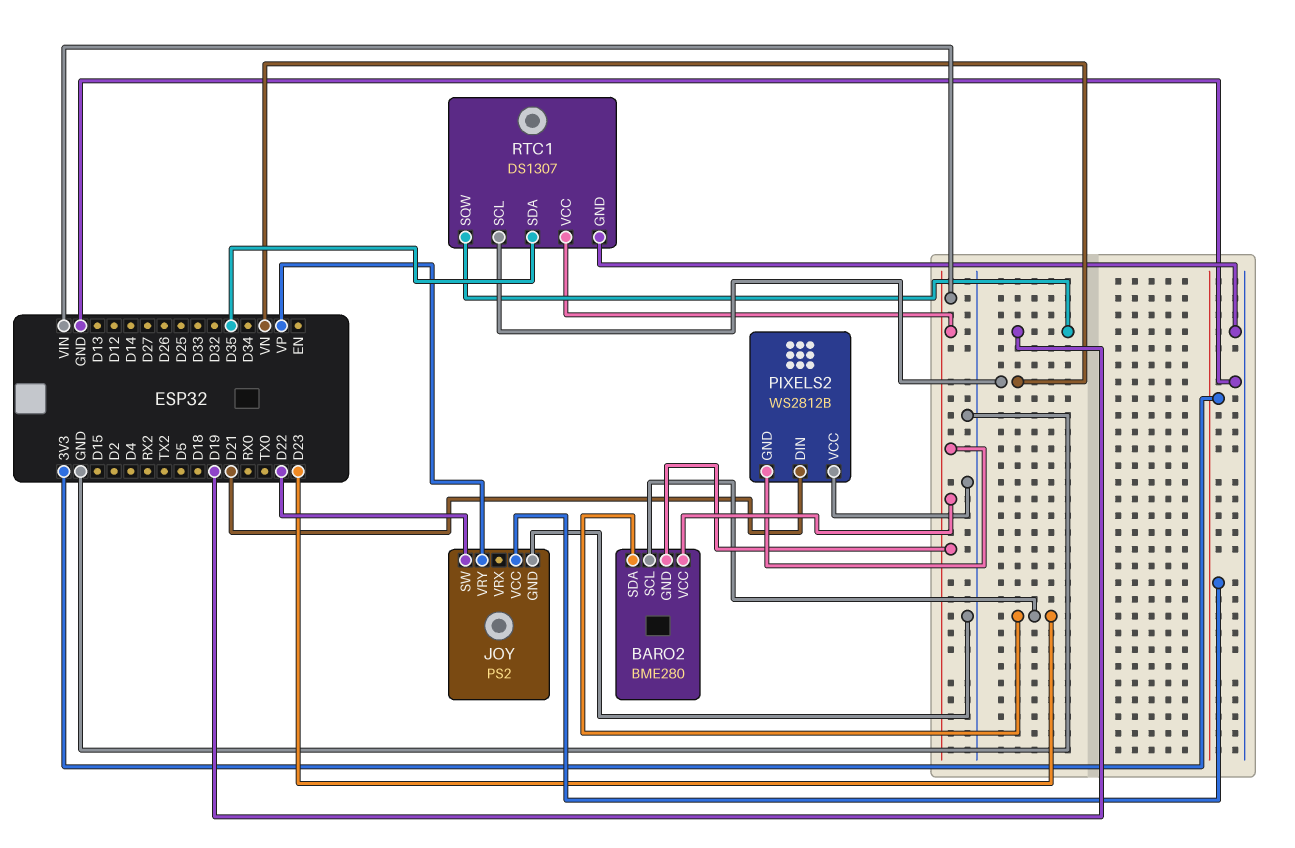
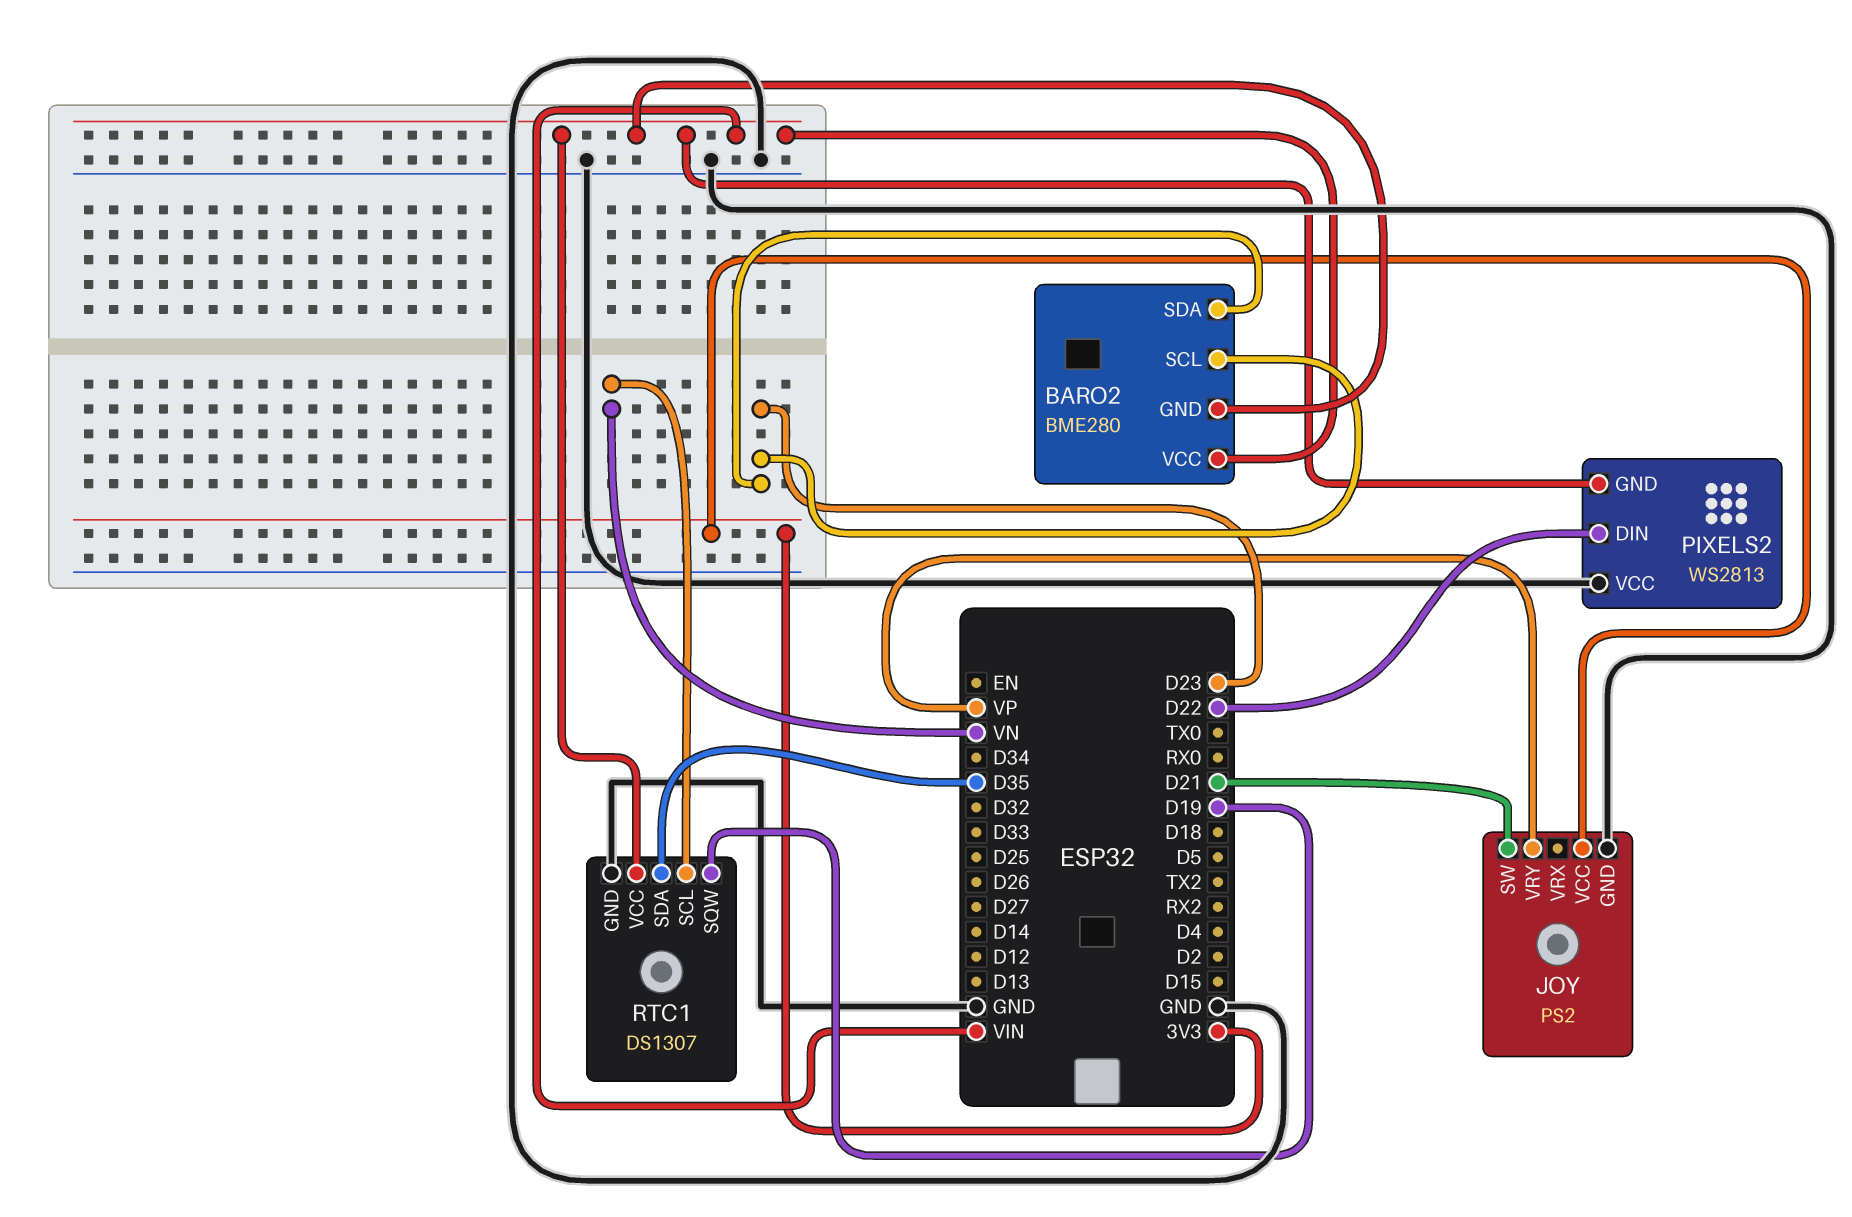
JOY pin SW: D22 -> D21
PIXELS2: WS2812B -> WS2813
PIXELS2 pin DIN: D21 -> D22

